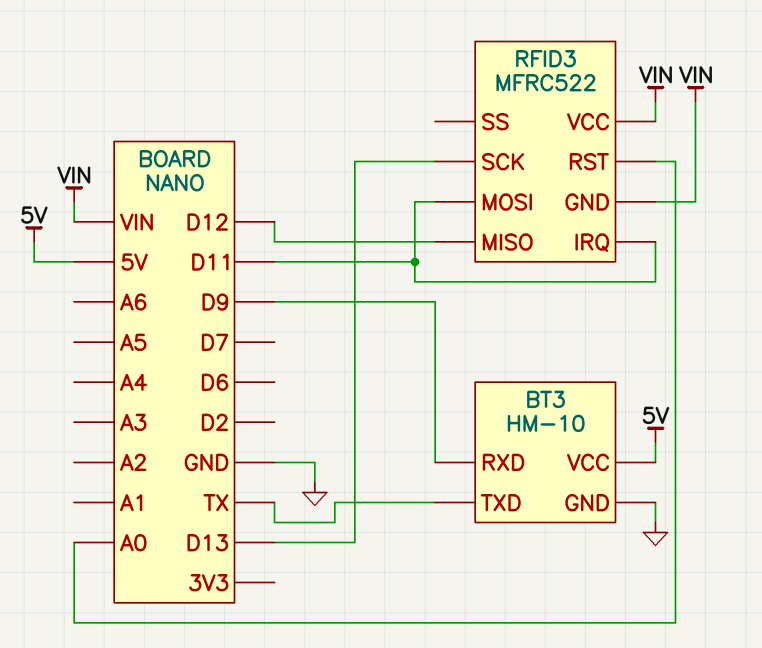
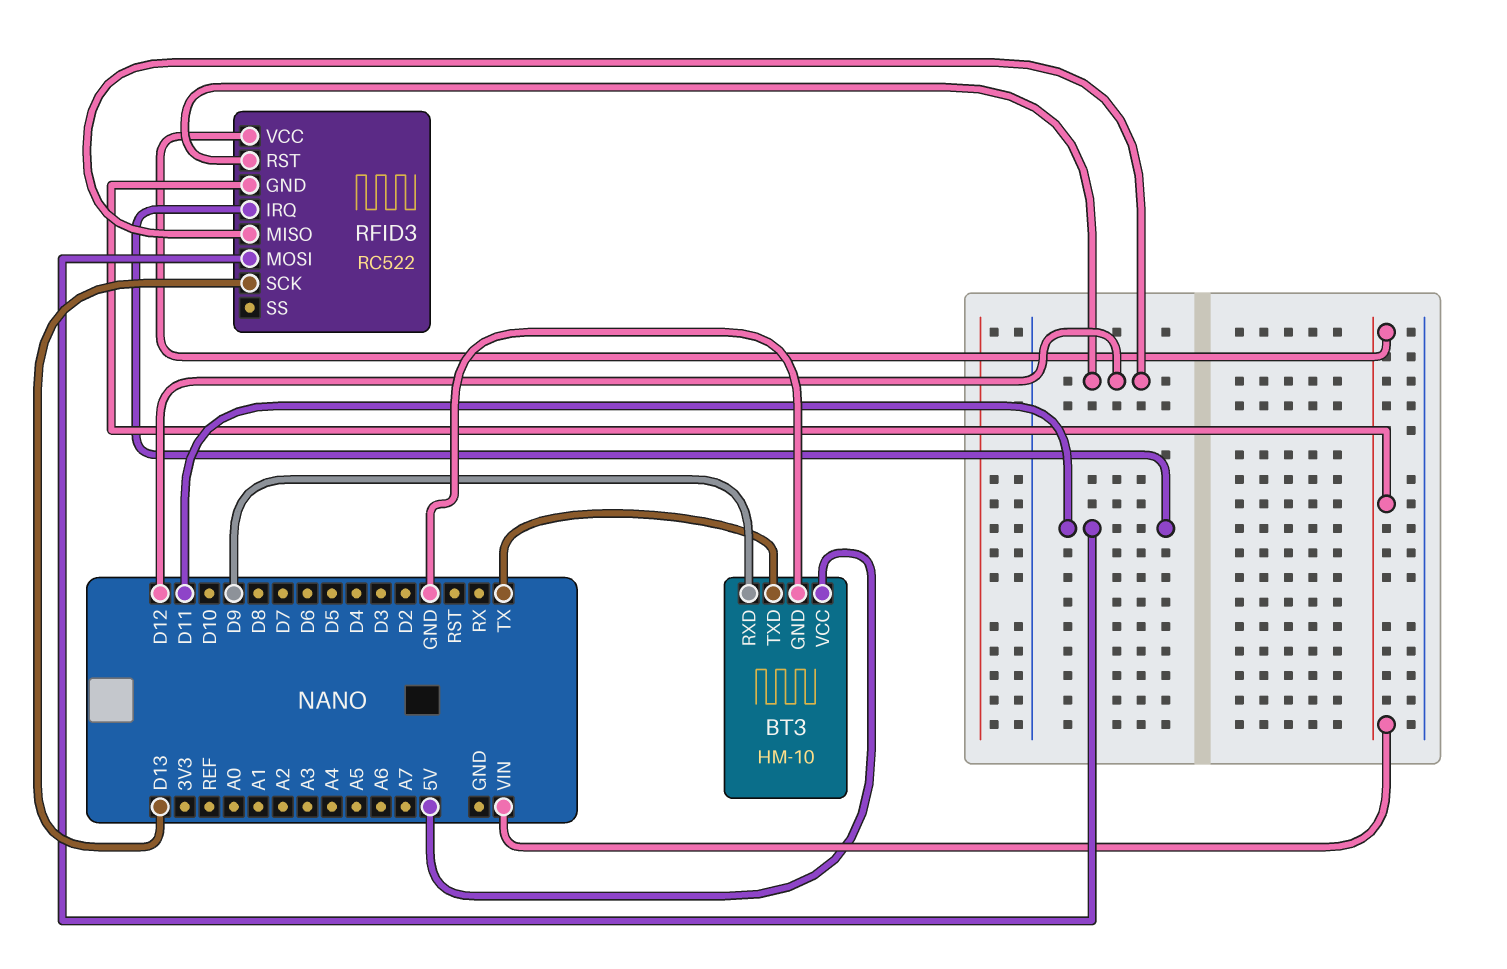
RFID3: MFRC522 -> RC522
RFID3 pin RST: A0 -> D12

